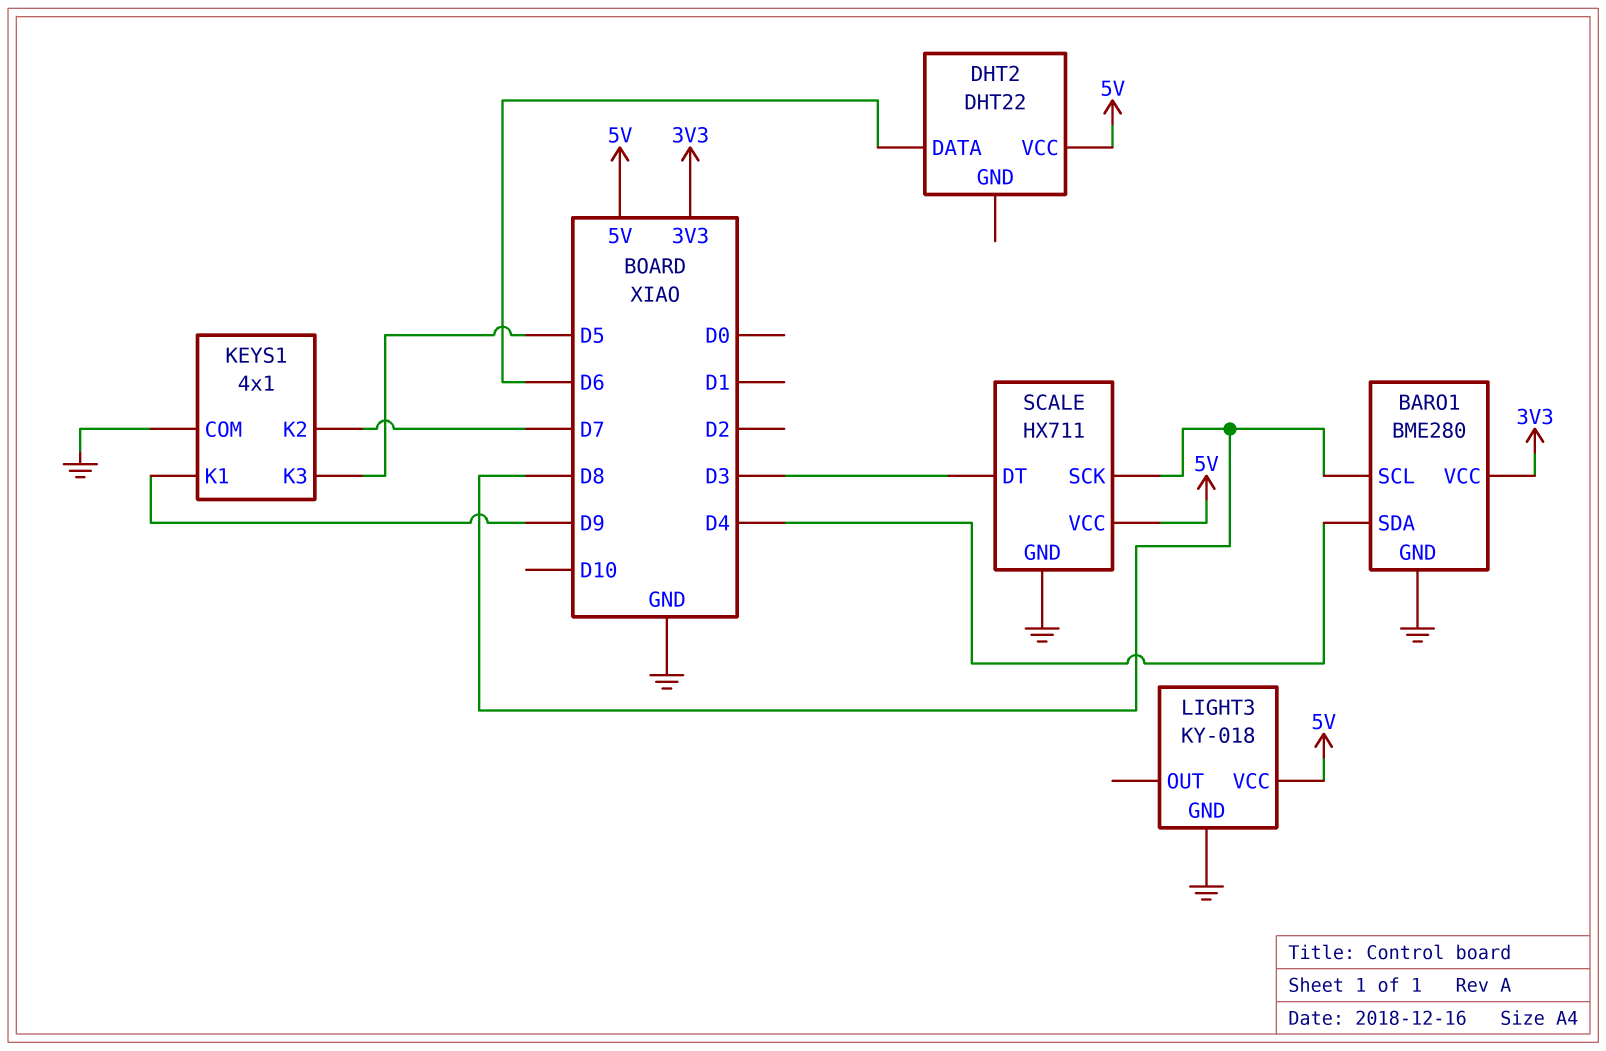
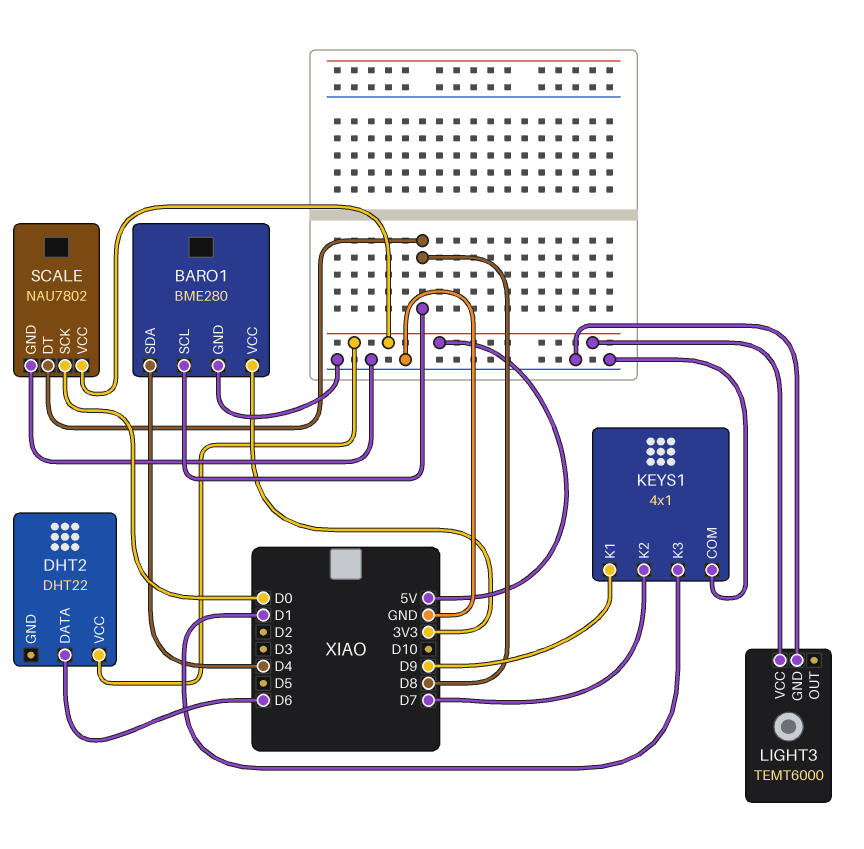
KEYS1 pin K3: D5 -> D1
LIGHT3: KY-018 -> TEMT6000
SCALE: HX711 -> NAU7802
SCALE pin DT: D3 -> D8
SCALE pin SCK: D8 -> D0

